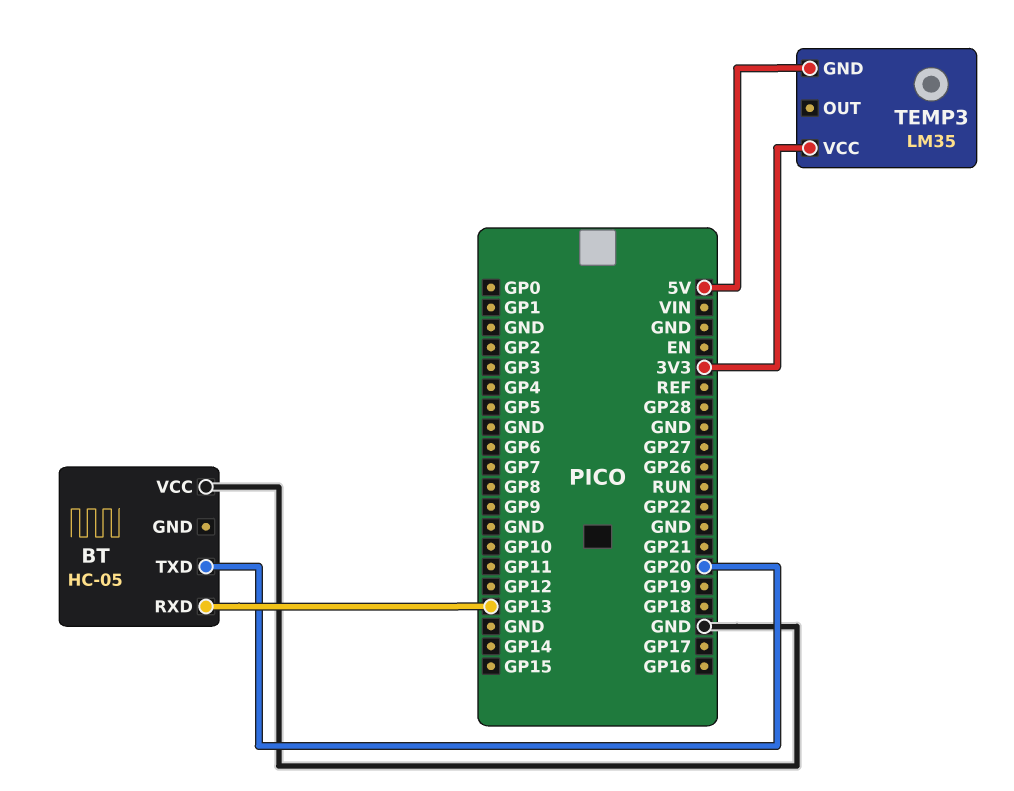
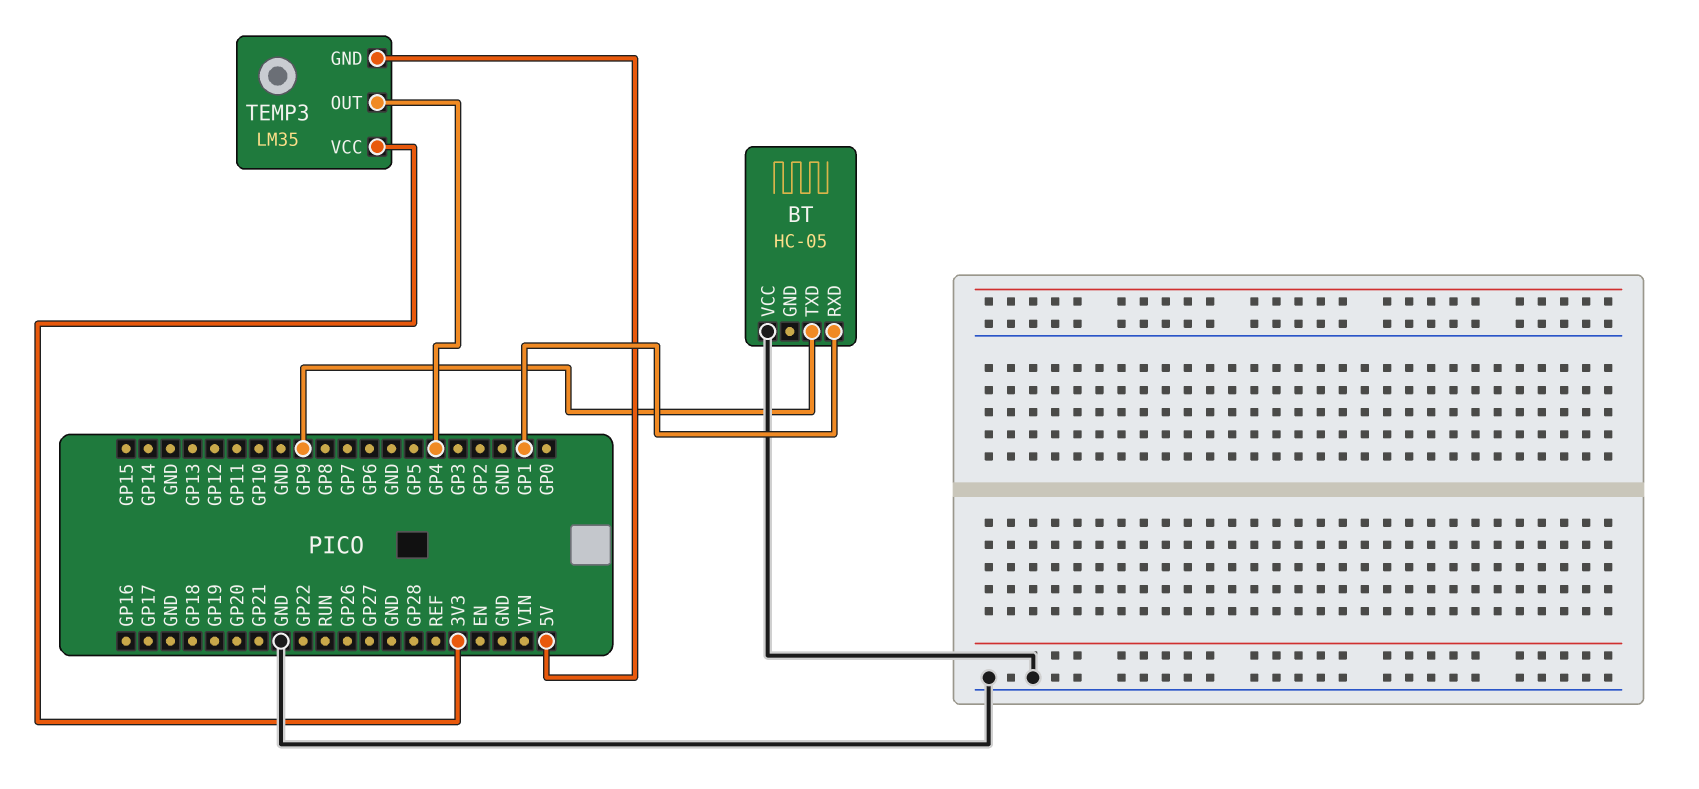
BT pin RXD: GP13 -> GP1
BT pin TXD: GP20 -> GP9
TEMP3 pin OUT: none -> GP4

